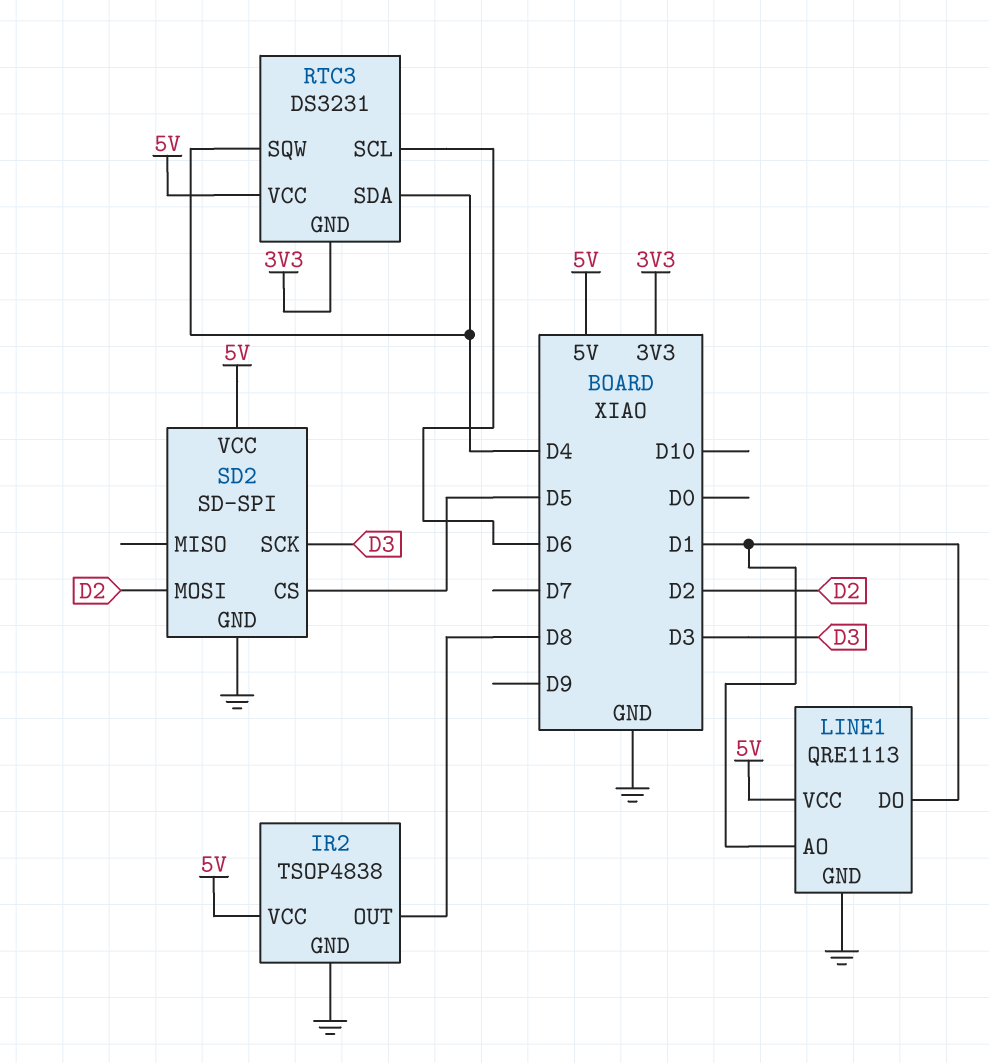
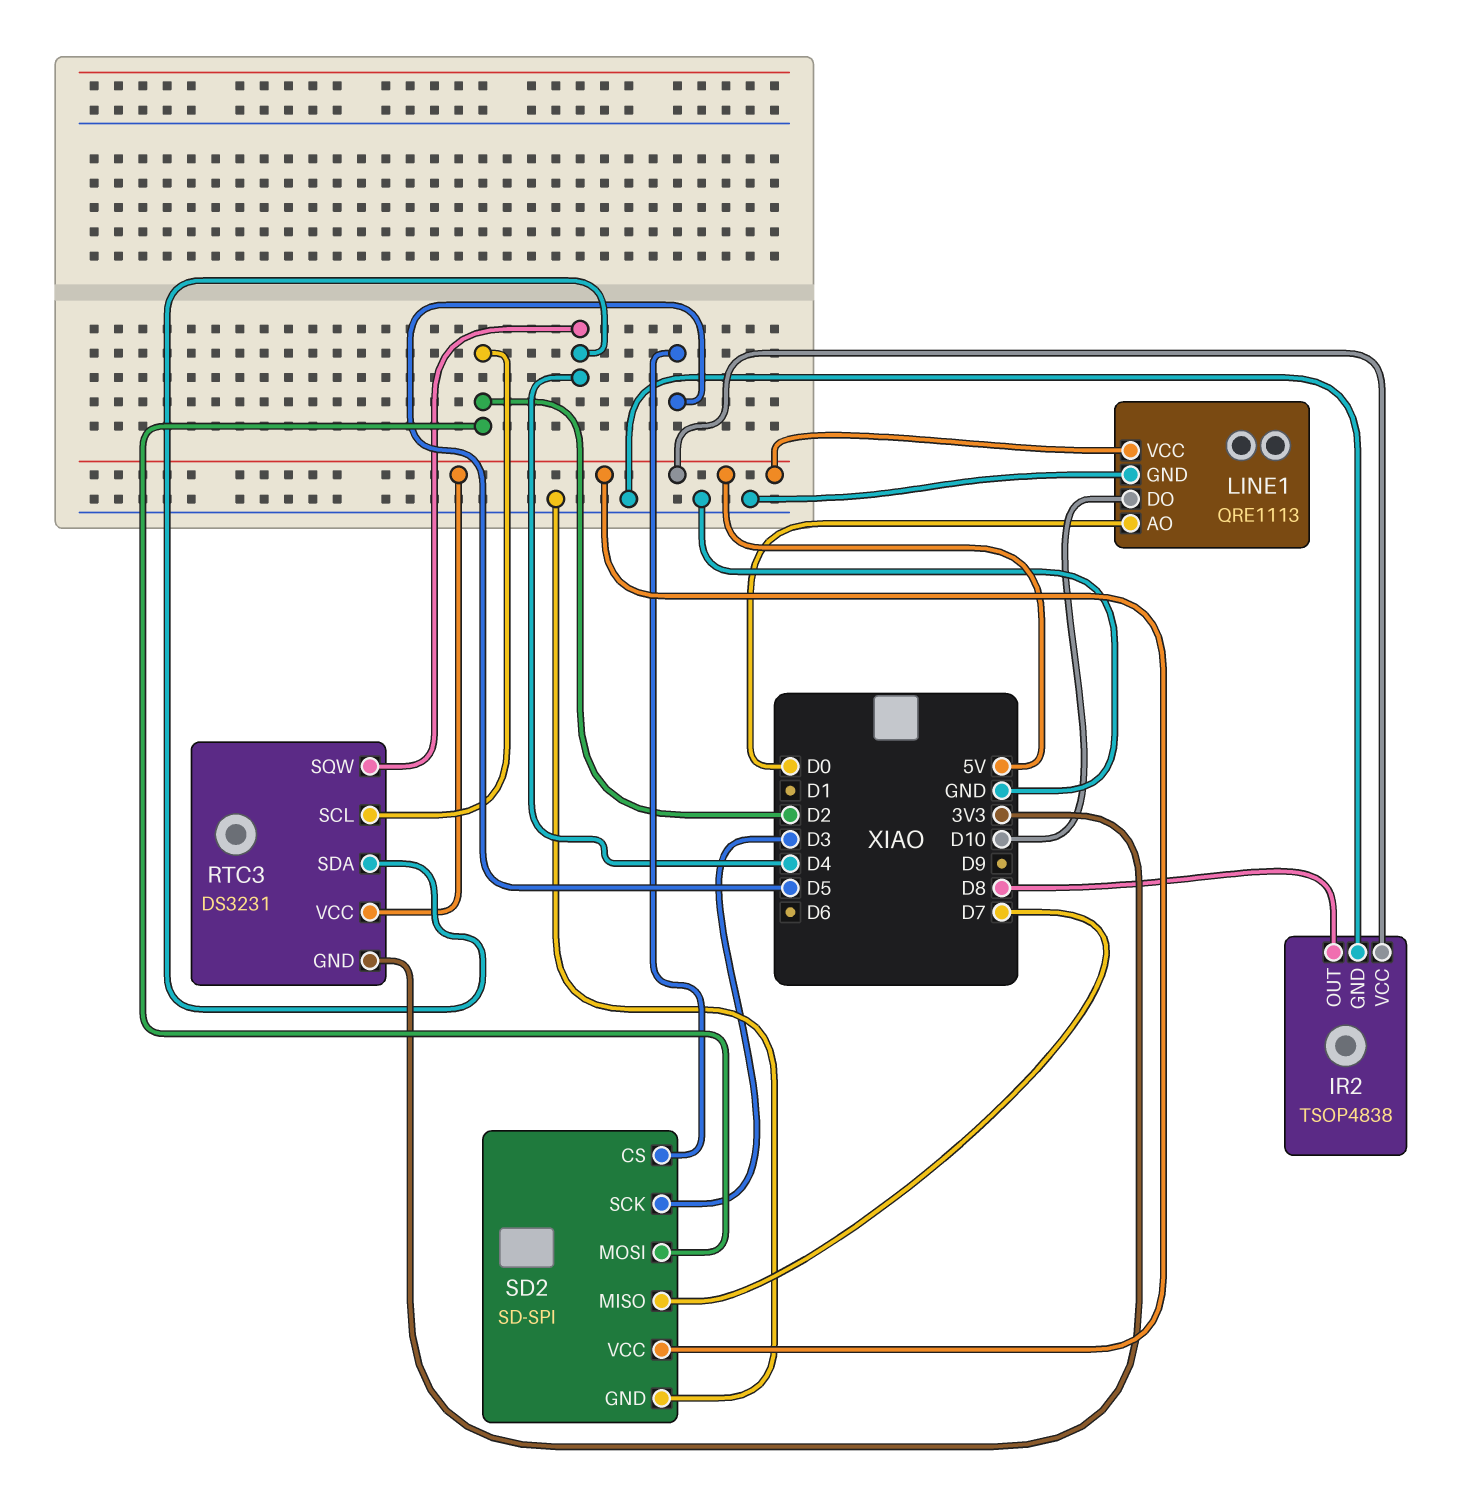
LINE1 pin AO: D1 -> D0
LINE1 pin DO: D1 -> D10
RTC3 pin SCL: D6 -> D2
SD2 pin MISO: none -> D7

